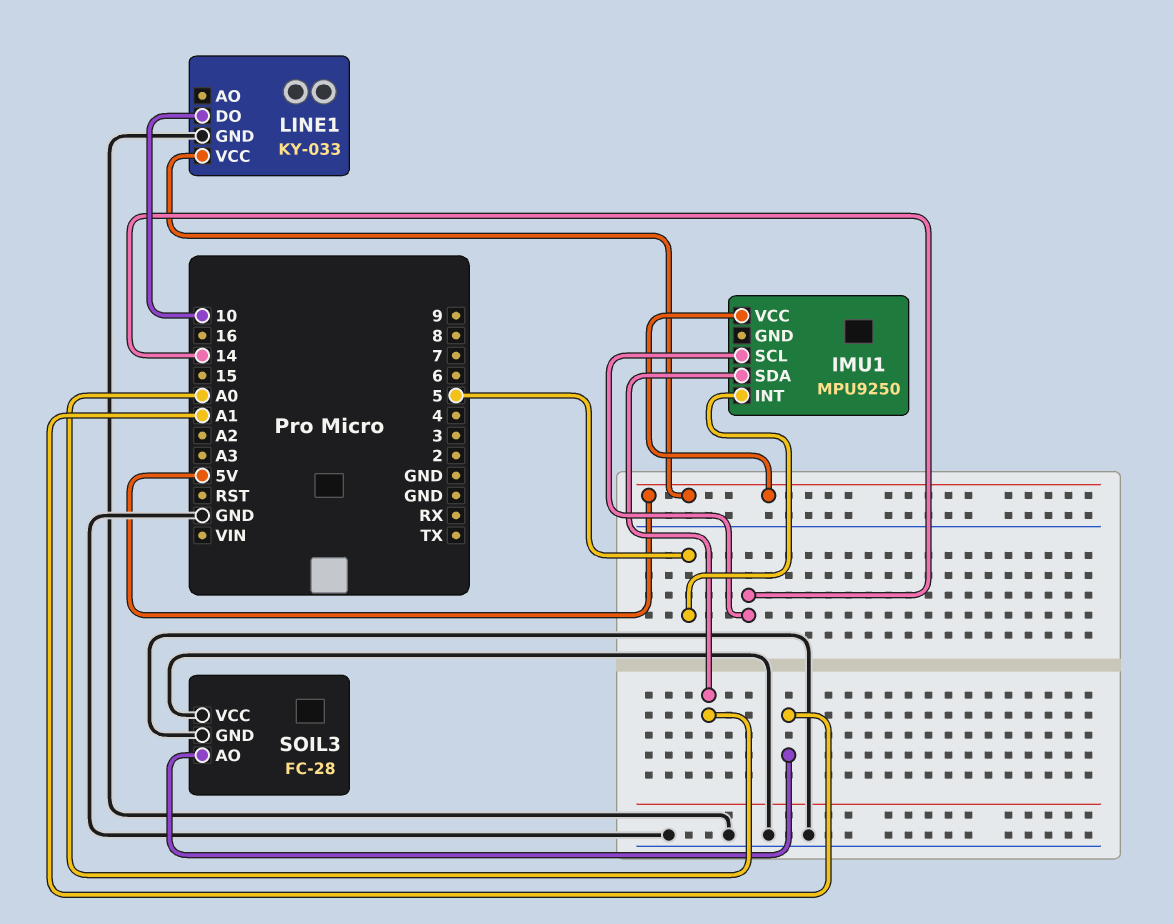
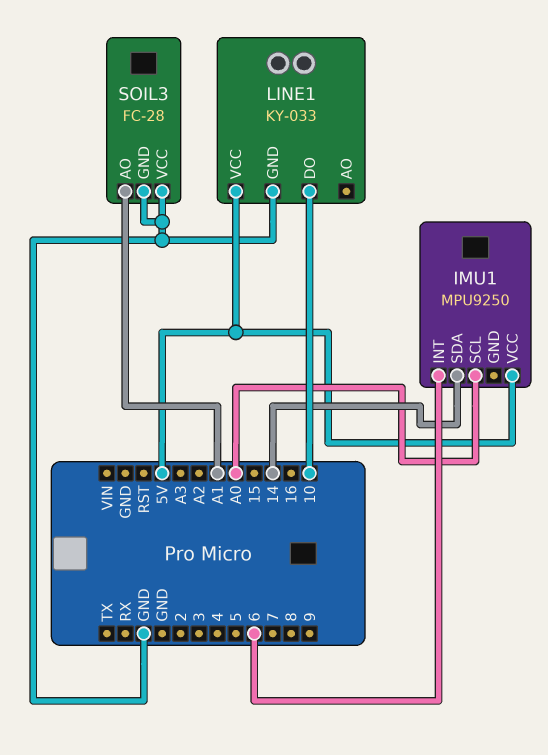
IMU1 pin INT: 5 -> 6
IMU1 pin SCL: 14 -> A0
IMU1 pin SDA: A0 -> 14

